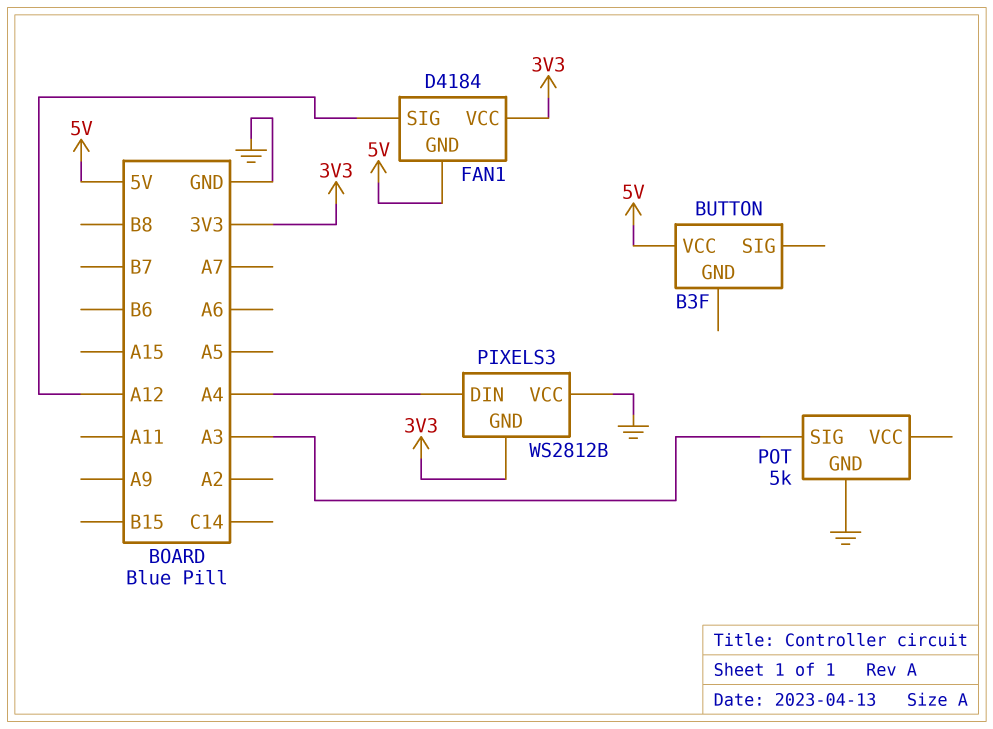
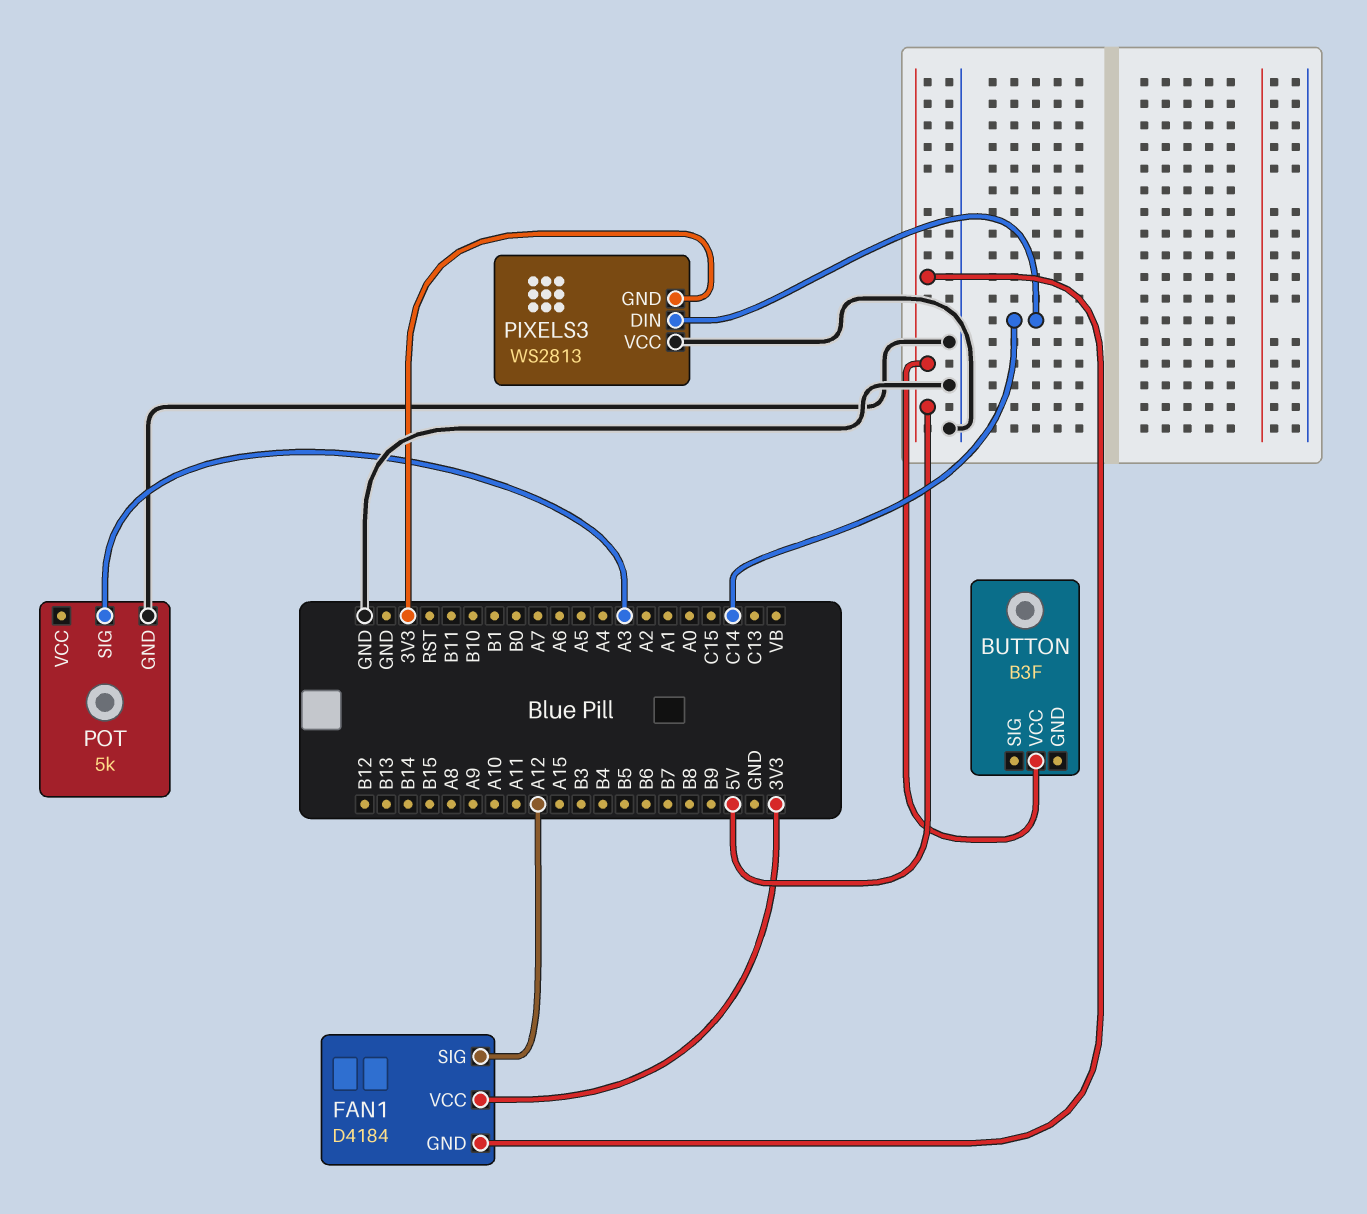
PIXELS3: WS2812B -> WS2813
PIXELS3 pin DIN: A4 -> C14

